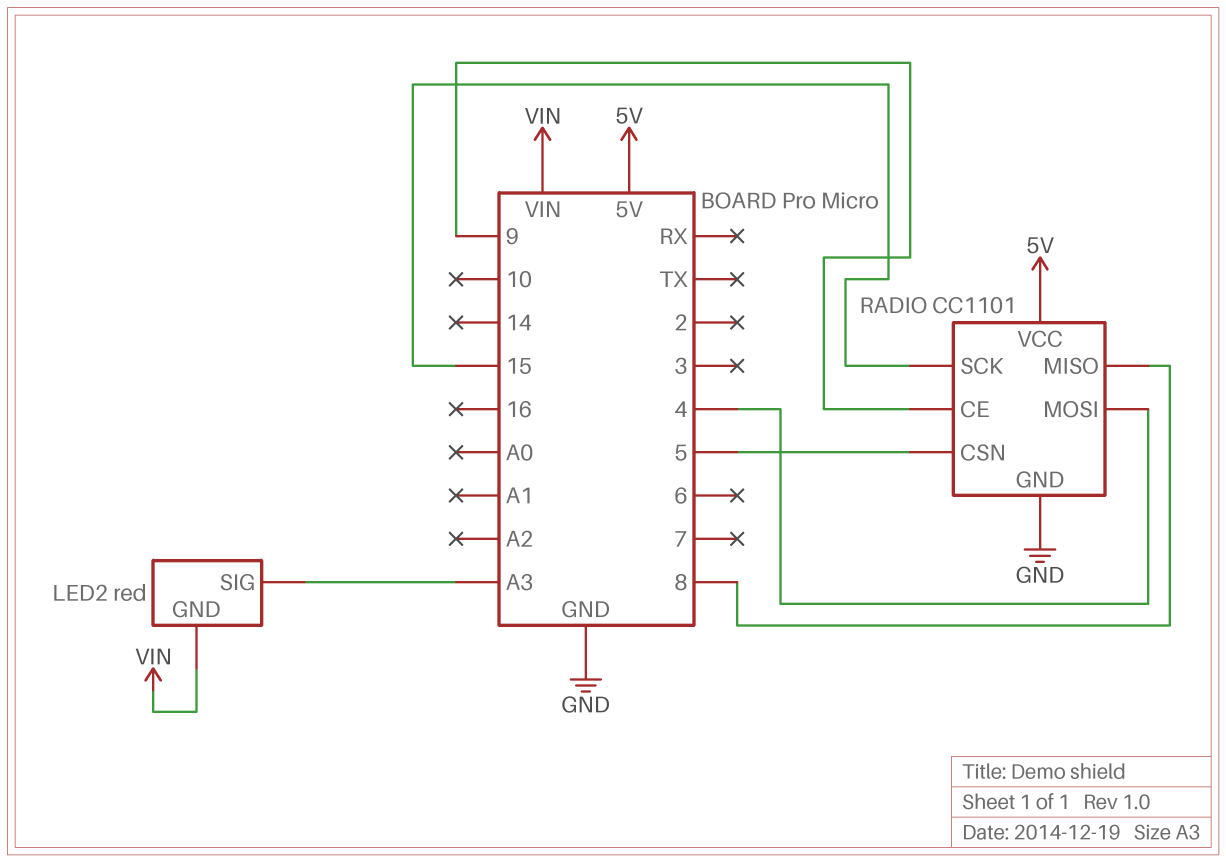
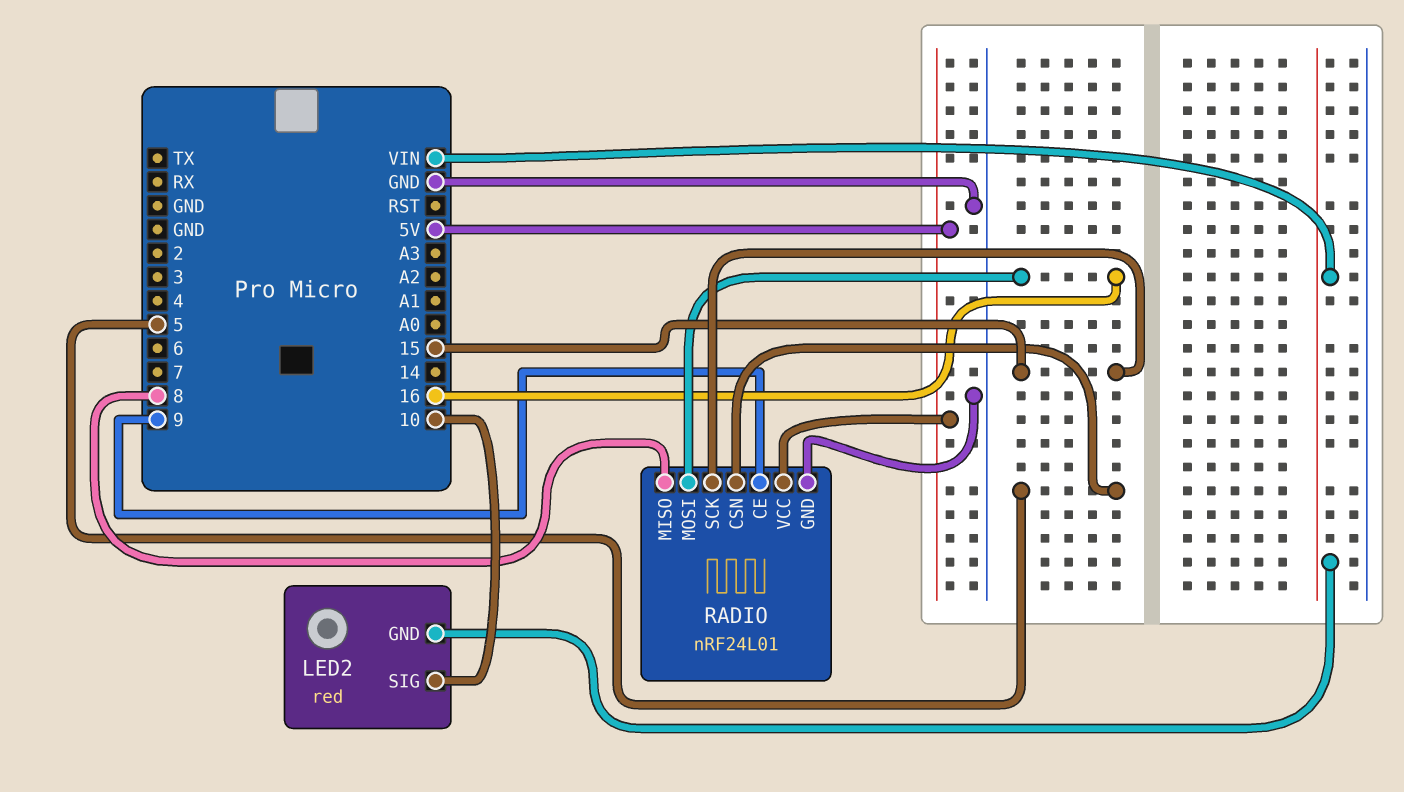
LED2 pin SIG: A3 -> 10
RADIO: CC1101 -> nRF24L01
RADIO pin MOSI: 4 -> 16

